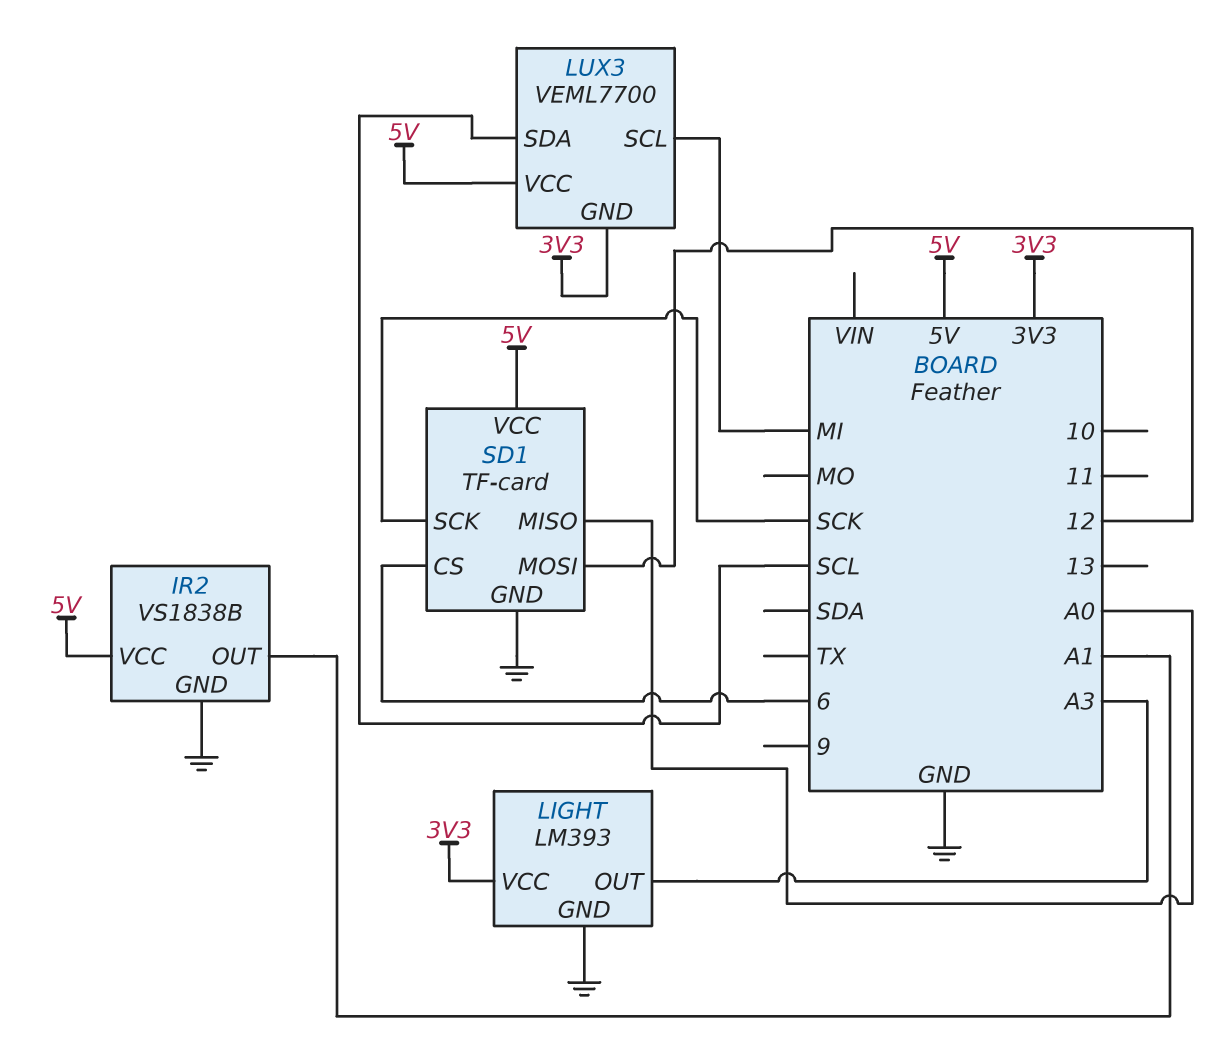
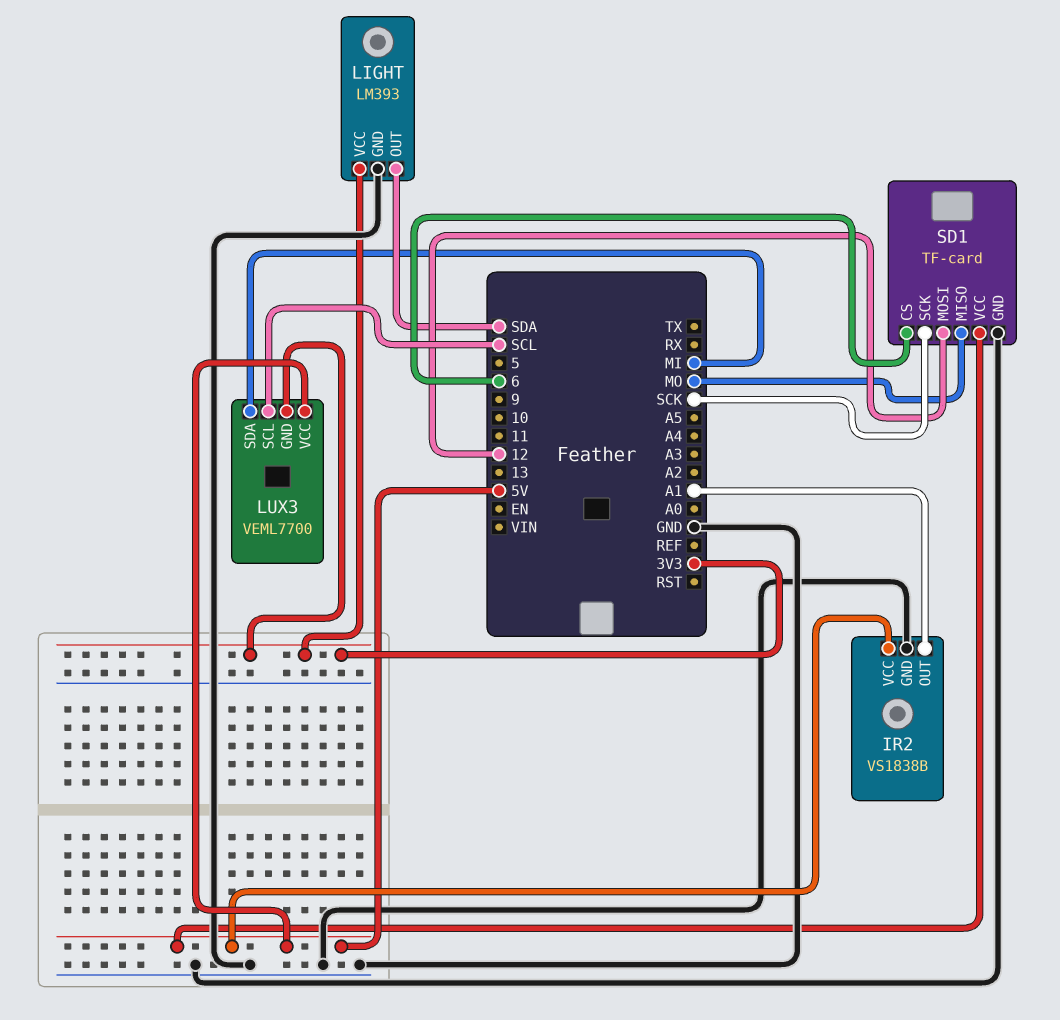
LIGHT pin OUT: A3 -> SDA
LUX3 pin SCL: MI -> SCL
LUX3 pin SDA: SCL -> MI
SD1 pin MISO: A0 -> MO

